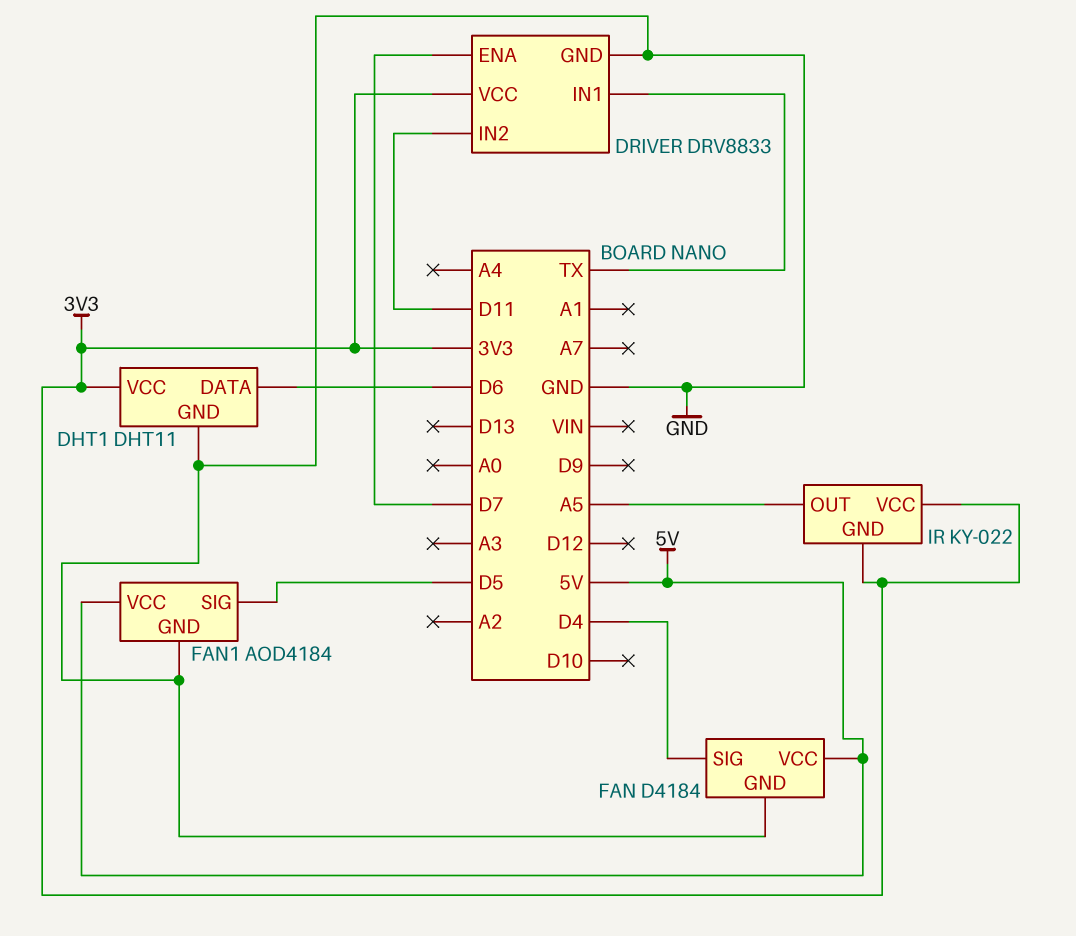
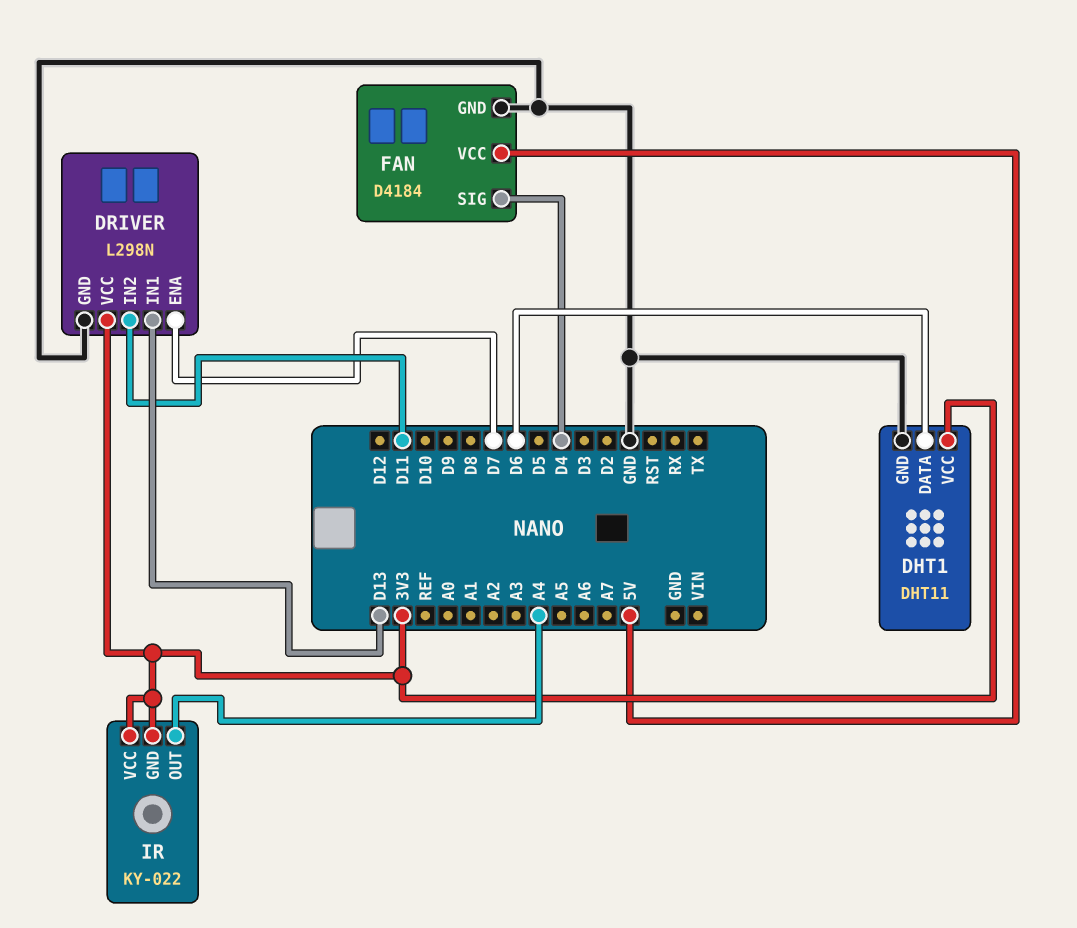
DRIVER: DRV8833 -> L298N
DRIVER pin IN1: TX -> D13
FAN1: AOD4184 -> none
FAN1 pin GND: GND -> none
FAN1 pin SIG: D5 -> none
FAN1 pin VCC: 5V -> none
IR pin OUT: A5 -> A4

